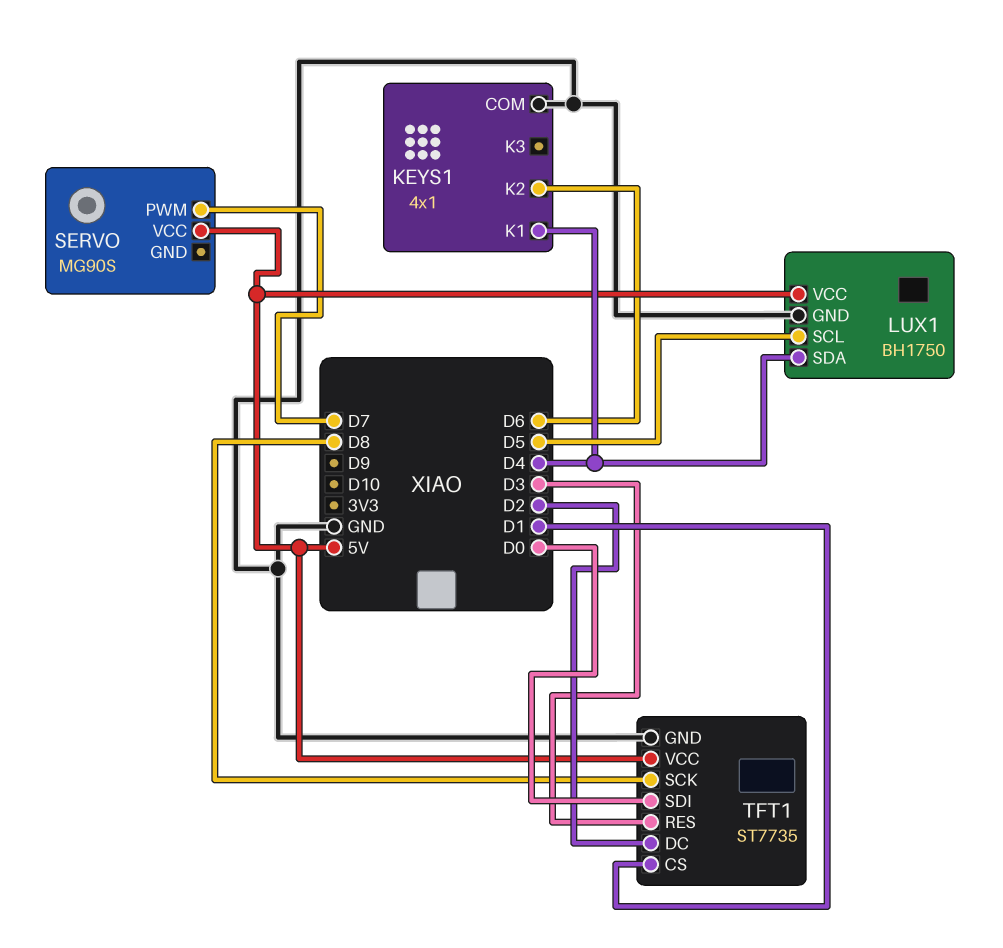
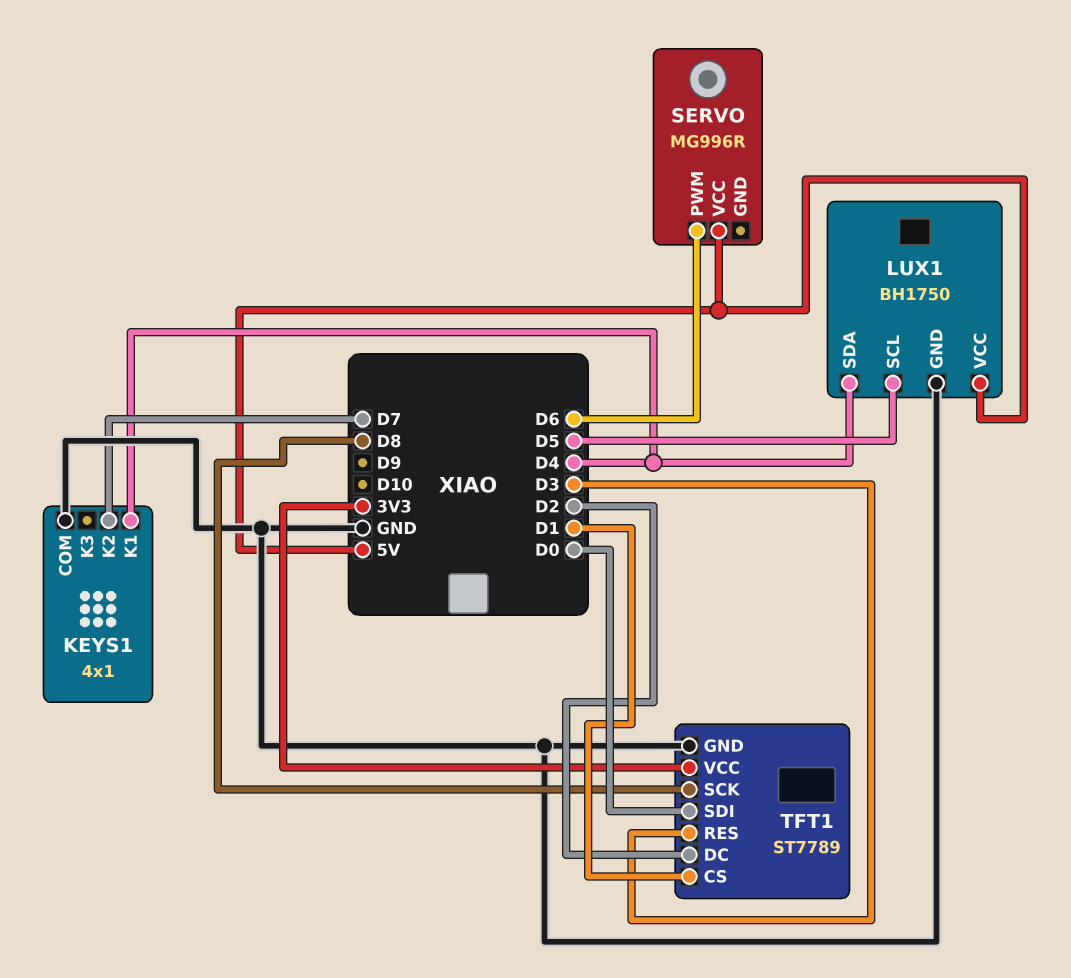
KEYS1 pin K2: D6 -> D7
SERVO: MG90S -> MG996R
SERVO pin PWM: D7 -> D6
TFT1: ST7735 -> ST7789
TFT1 pin VCC: 5V -> 3V3

